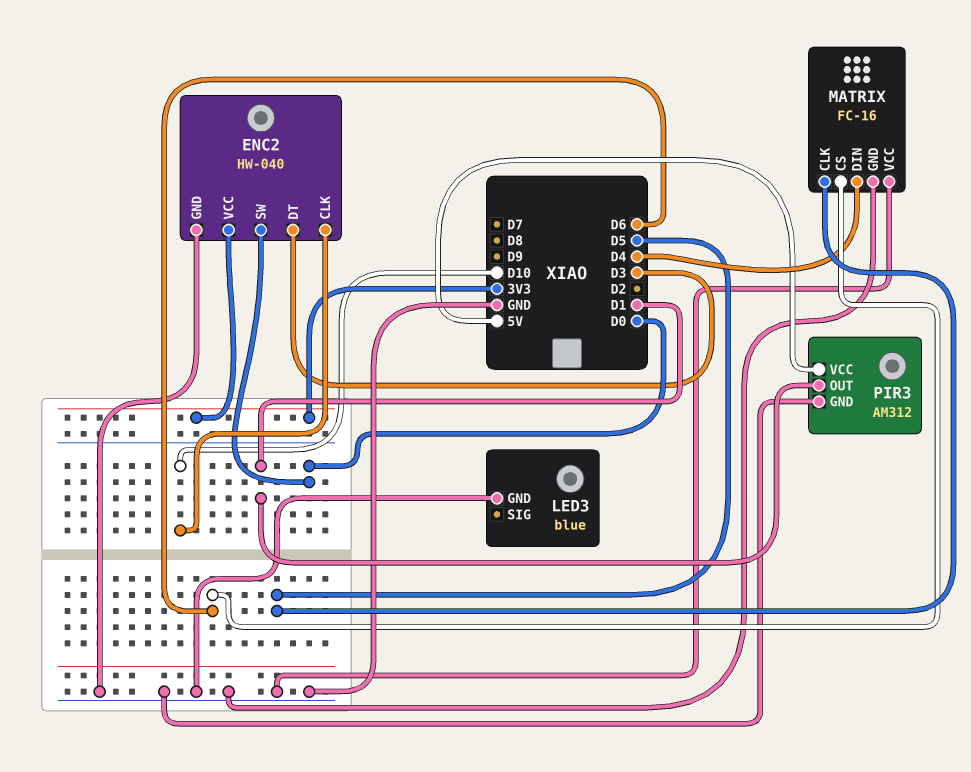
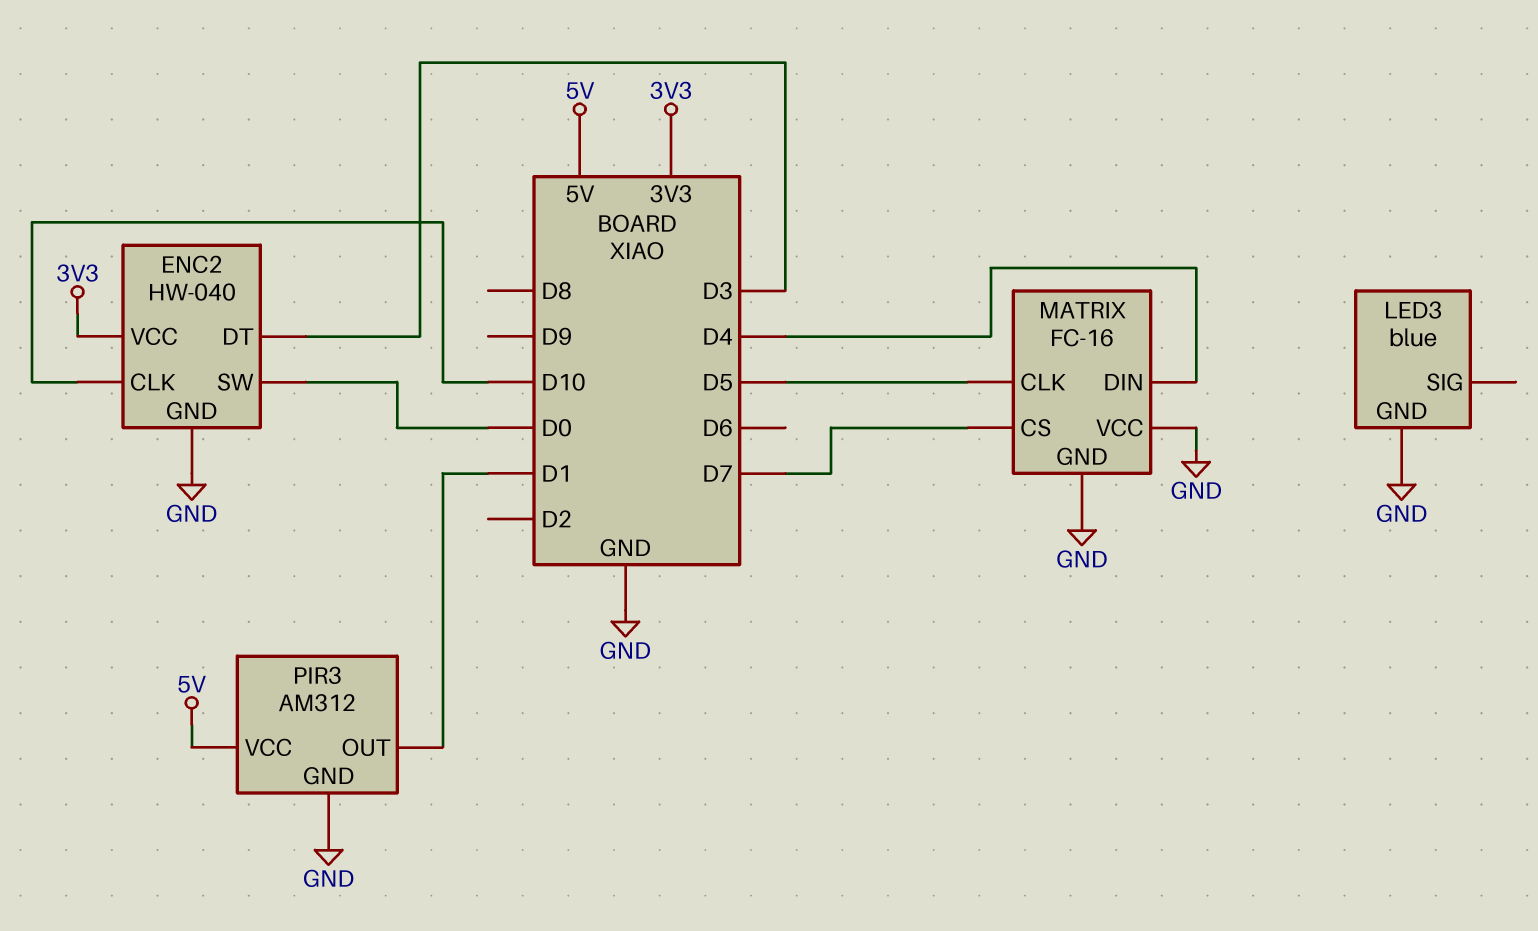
MATRIX pin CS: D6 -> D7

